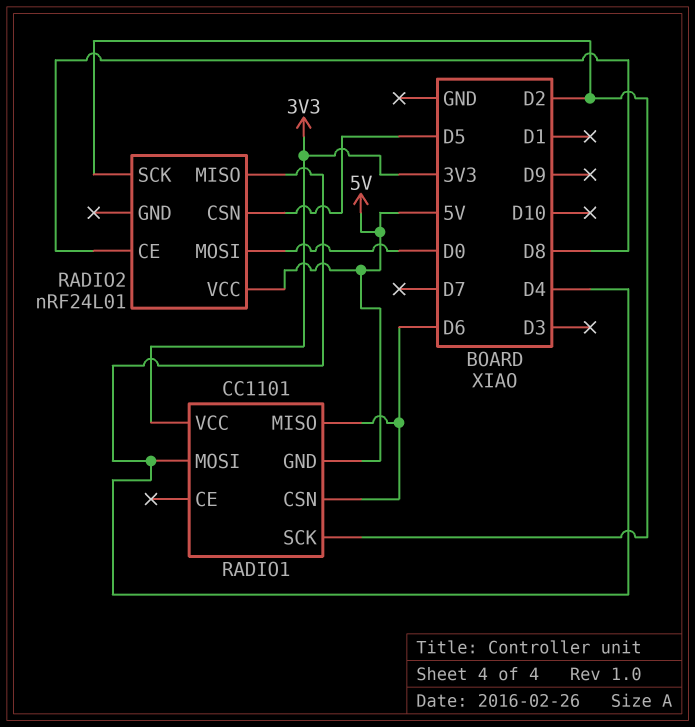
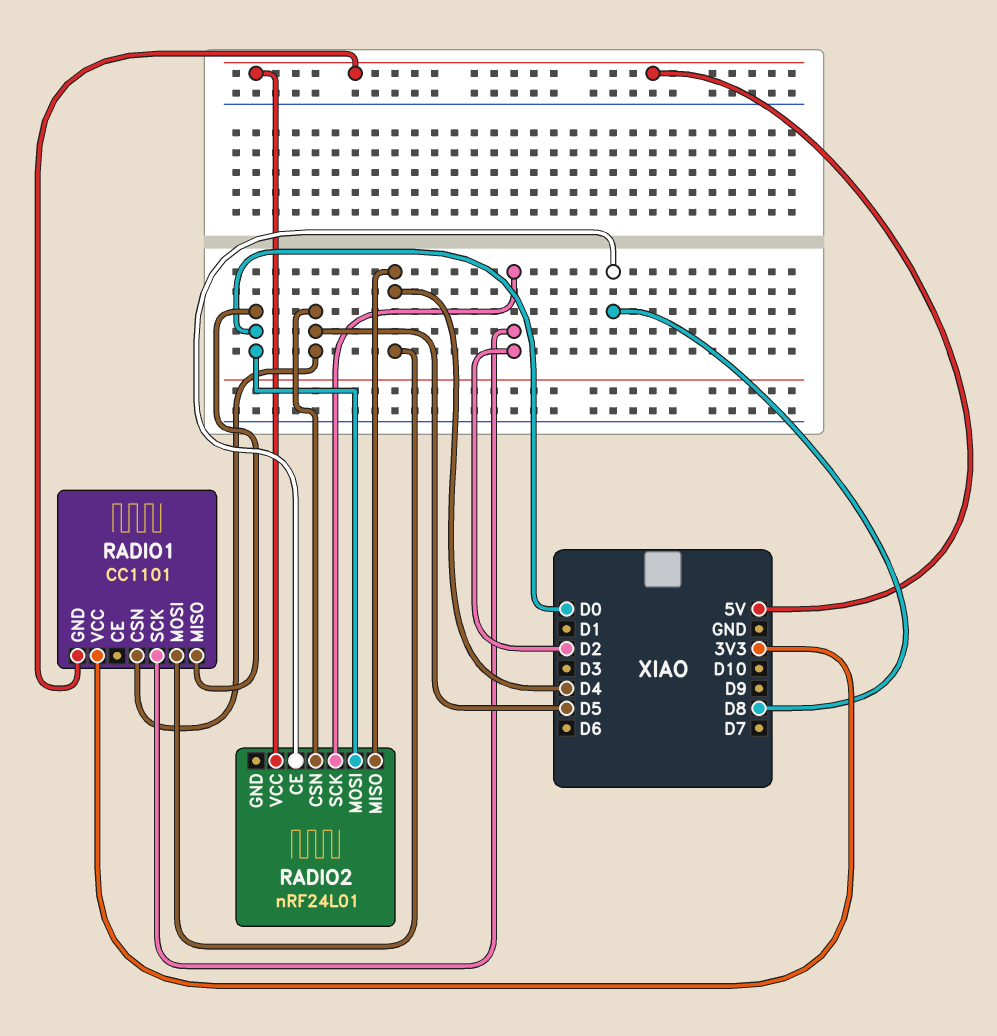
RADIO1 pin CSN: D6 -> D5
RADIO1 pin MISO: D6 -> D0

